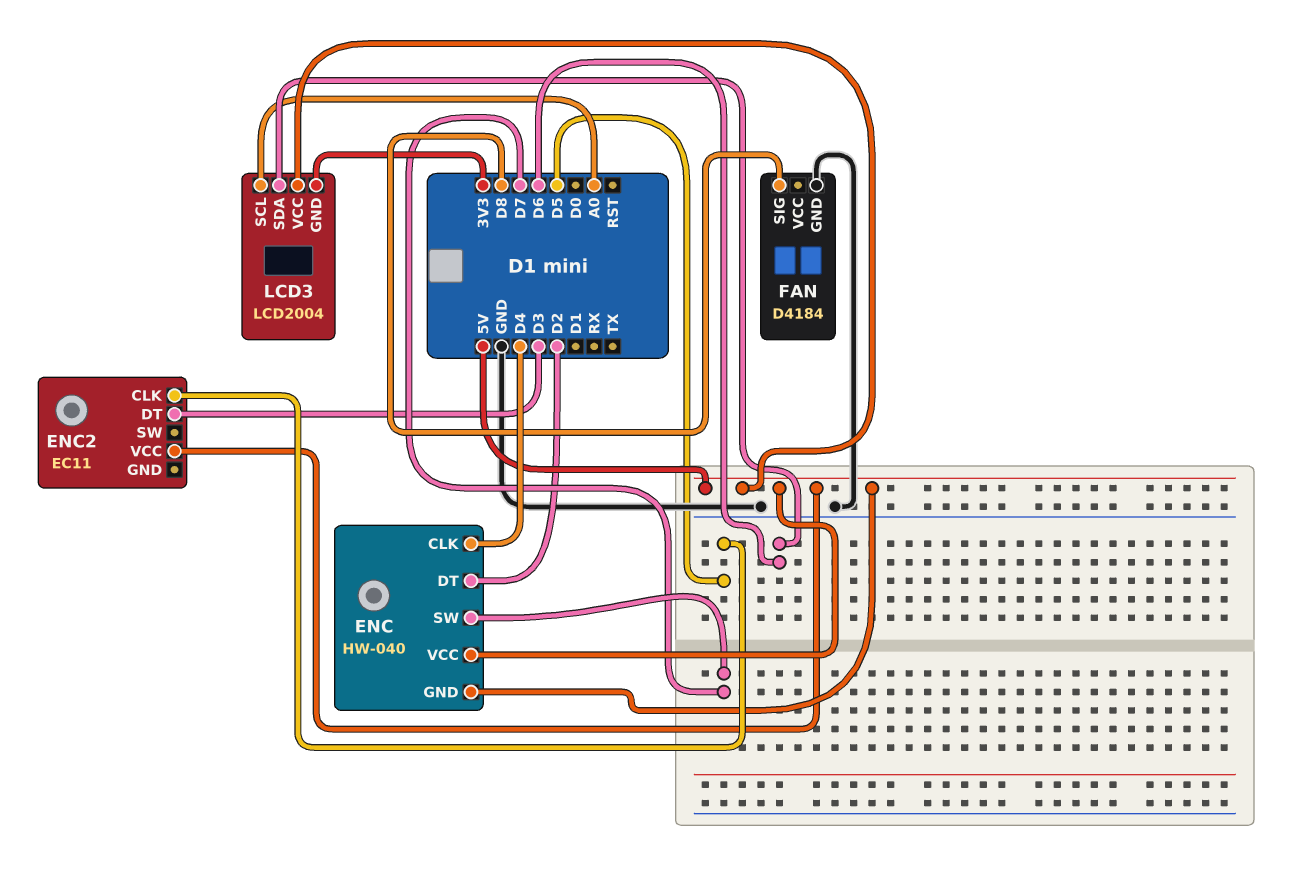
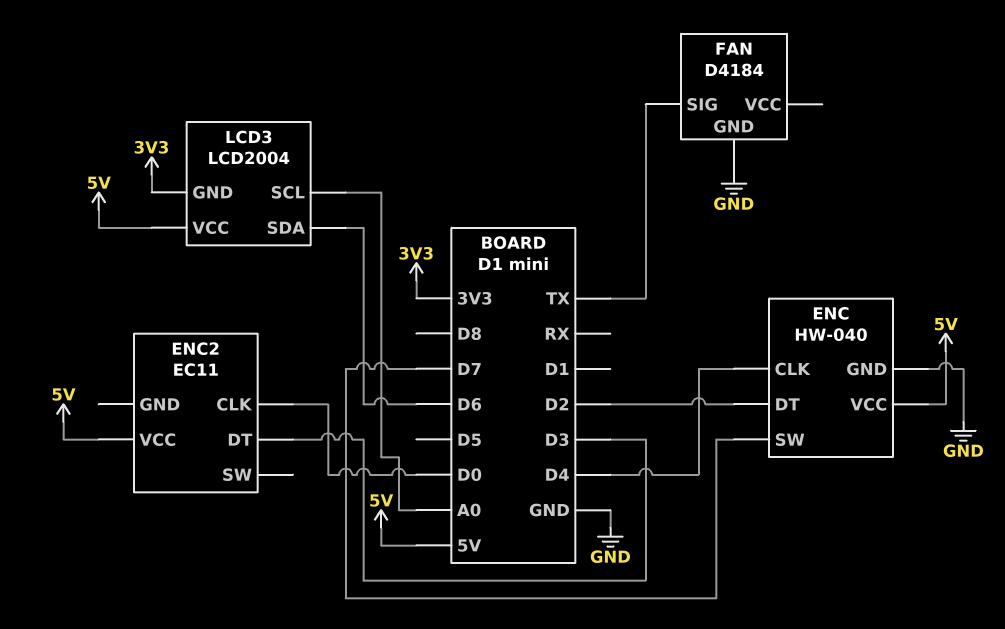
ENC pin GND: 5V -> GND
ENC2 pin CLK: D5 -> D0
FAN pin SIG: D8 -> TX

